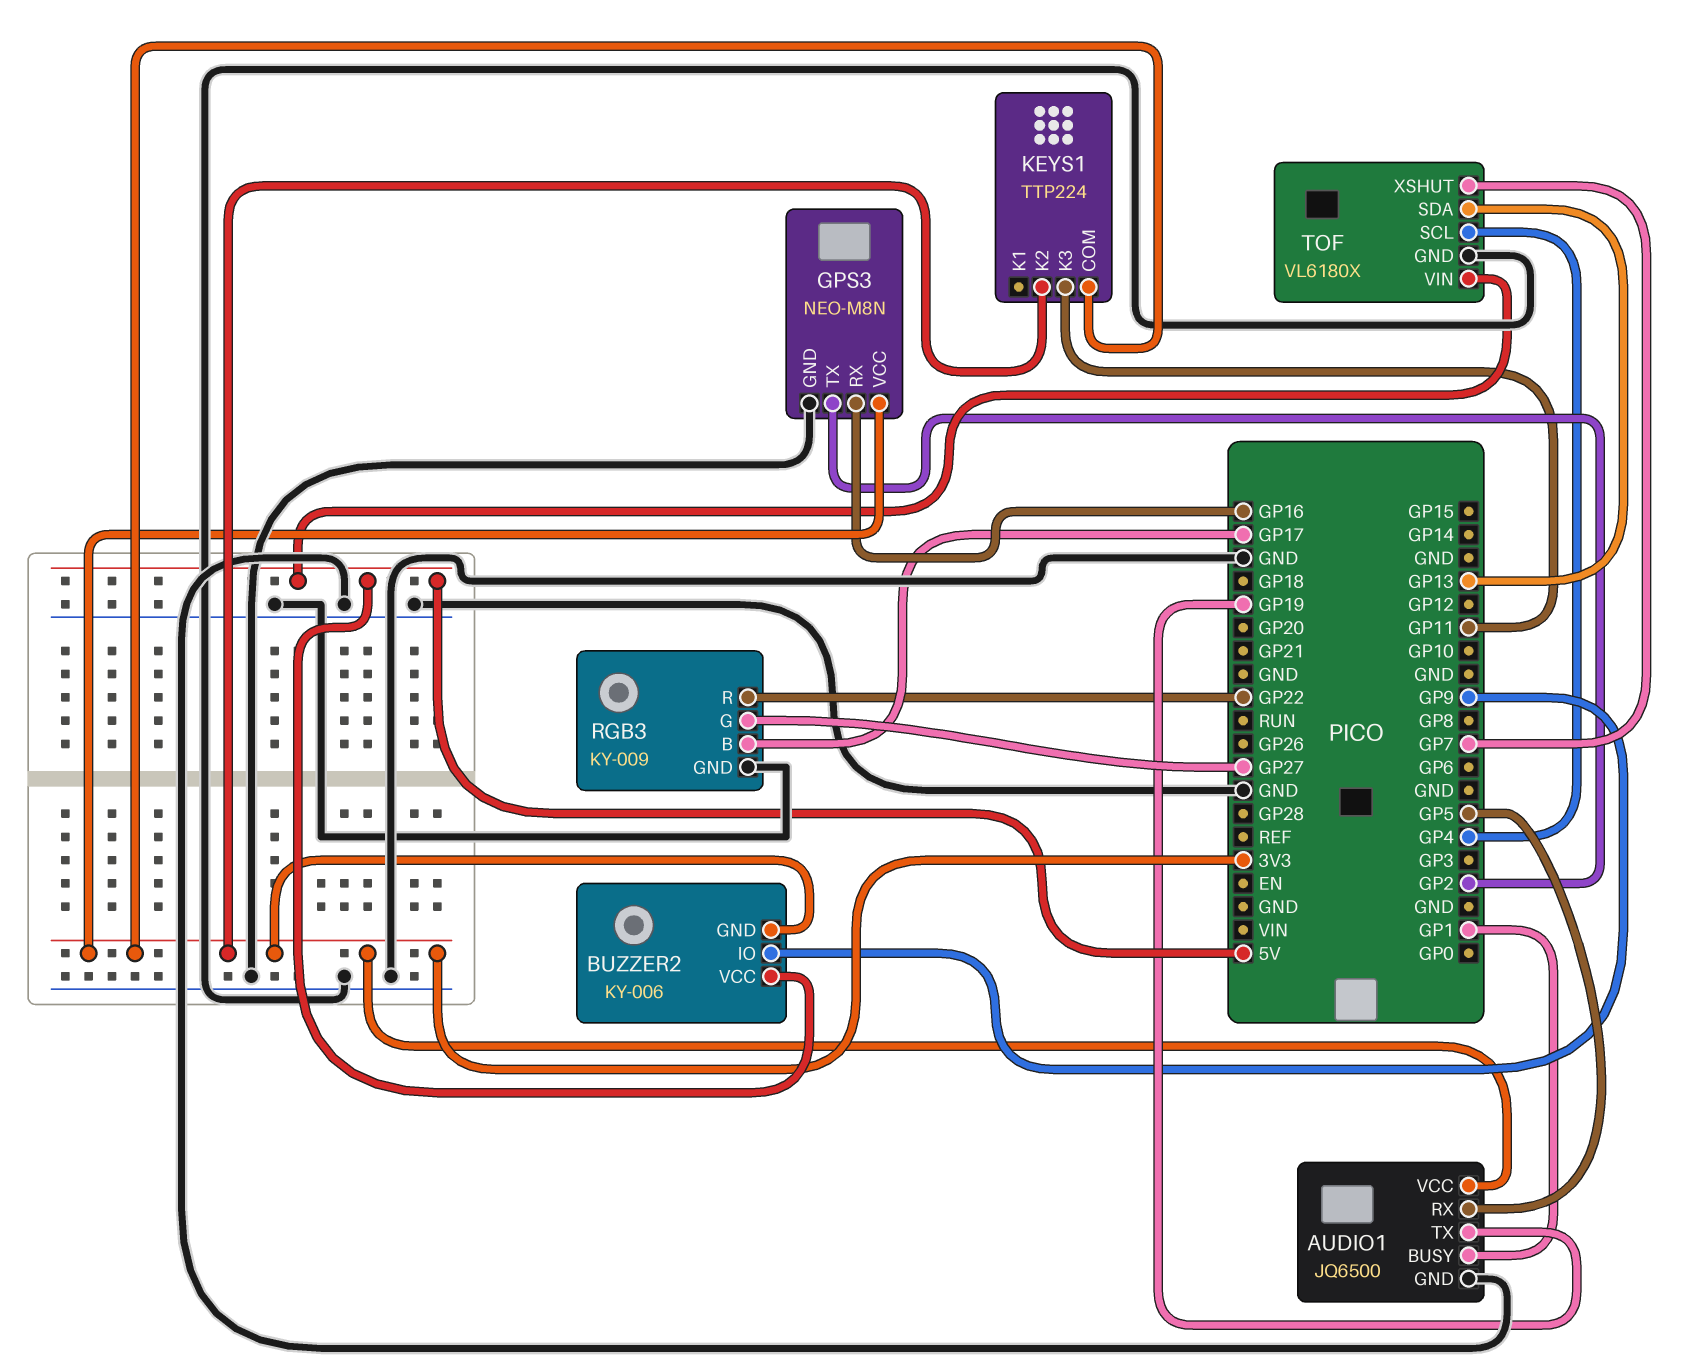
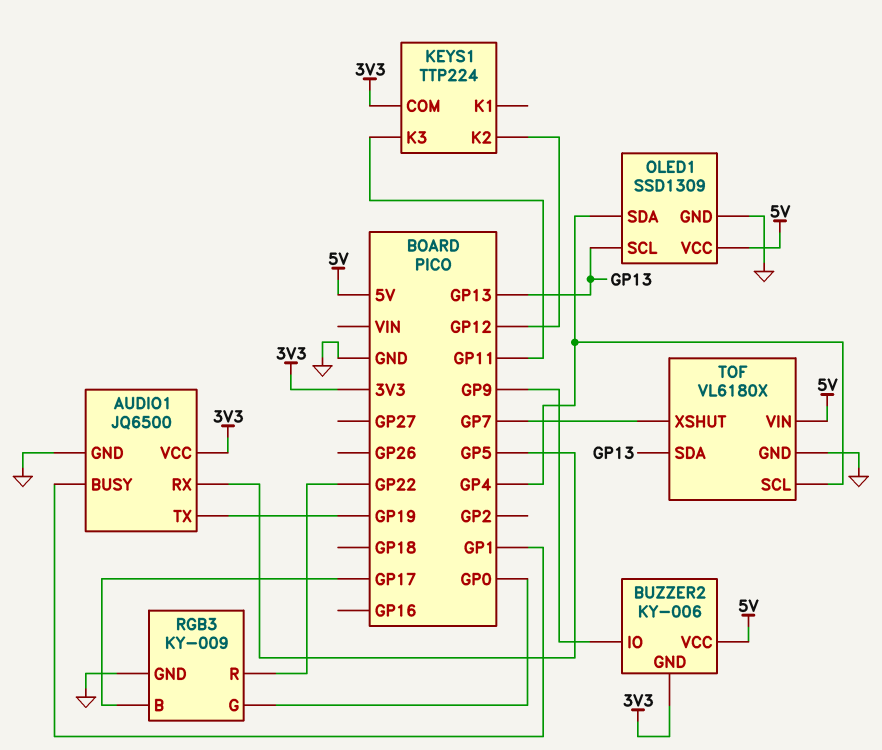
GPS3: NEO-M8N -> none
GPS3 pin GND: GND -> none
GPS3 pin RX: GP16 -> none
GPS3 pin TX: GP2 -> none
GPS3 pin VCC: 3V3 -> none
KEYS1 pin K2: 3V3 -> GP12
OLED1: none -> SSD1309
OLED1 pin GND: none -> GND
OLED1 pin SCL: none -> GP13
OLED1 pin SDA: none -> GP4
OLED1 pin VCC: none -> 5V
RGB3 pin G: GP27 -> GP0

